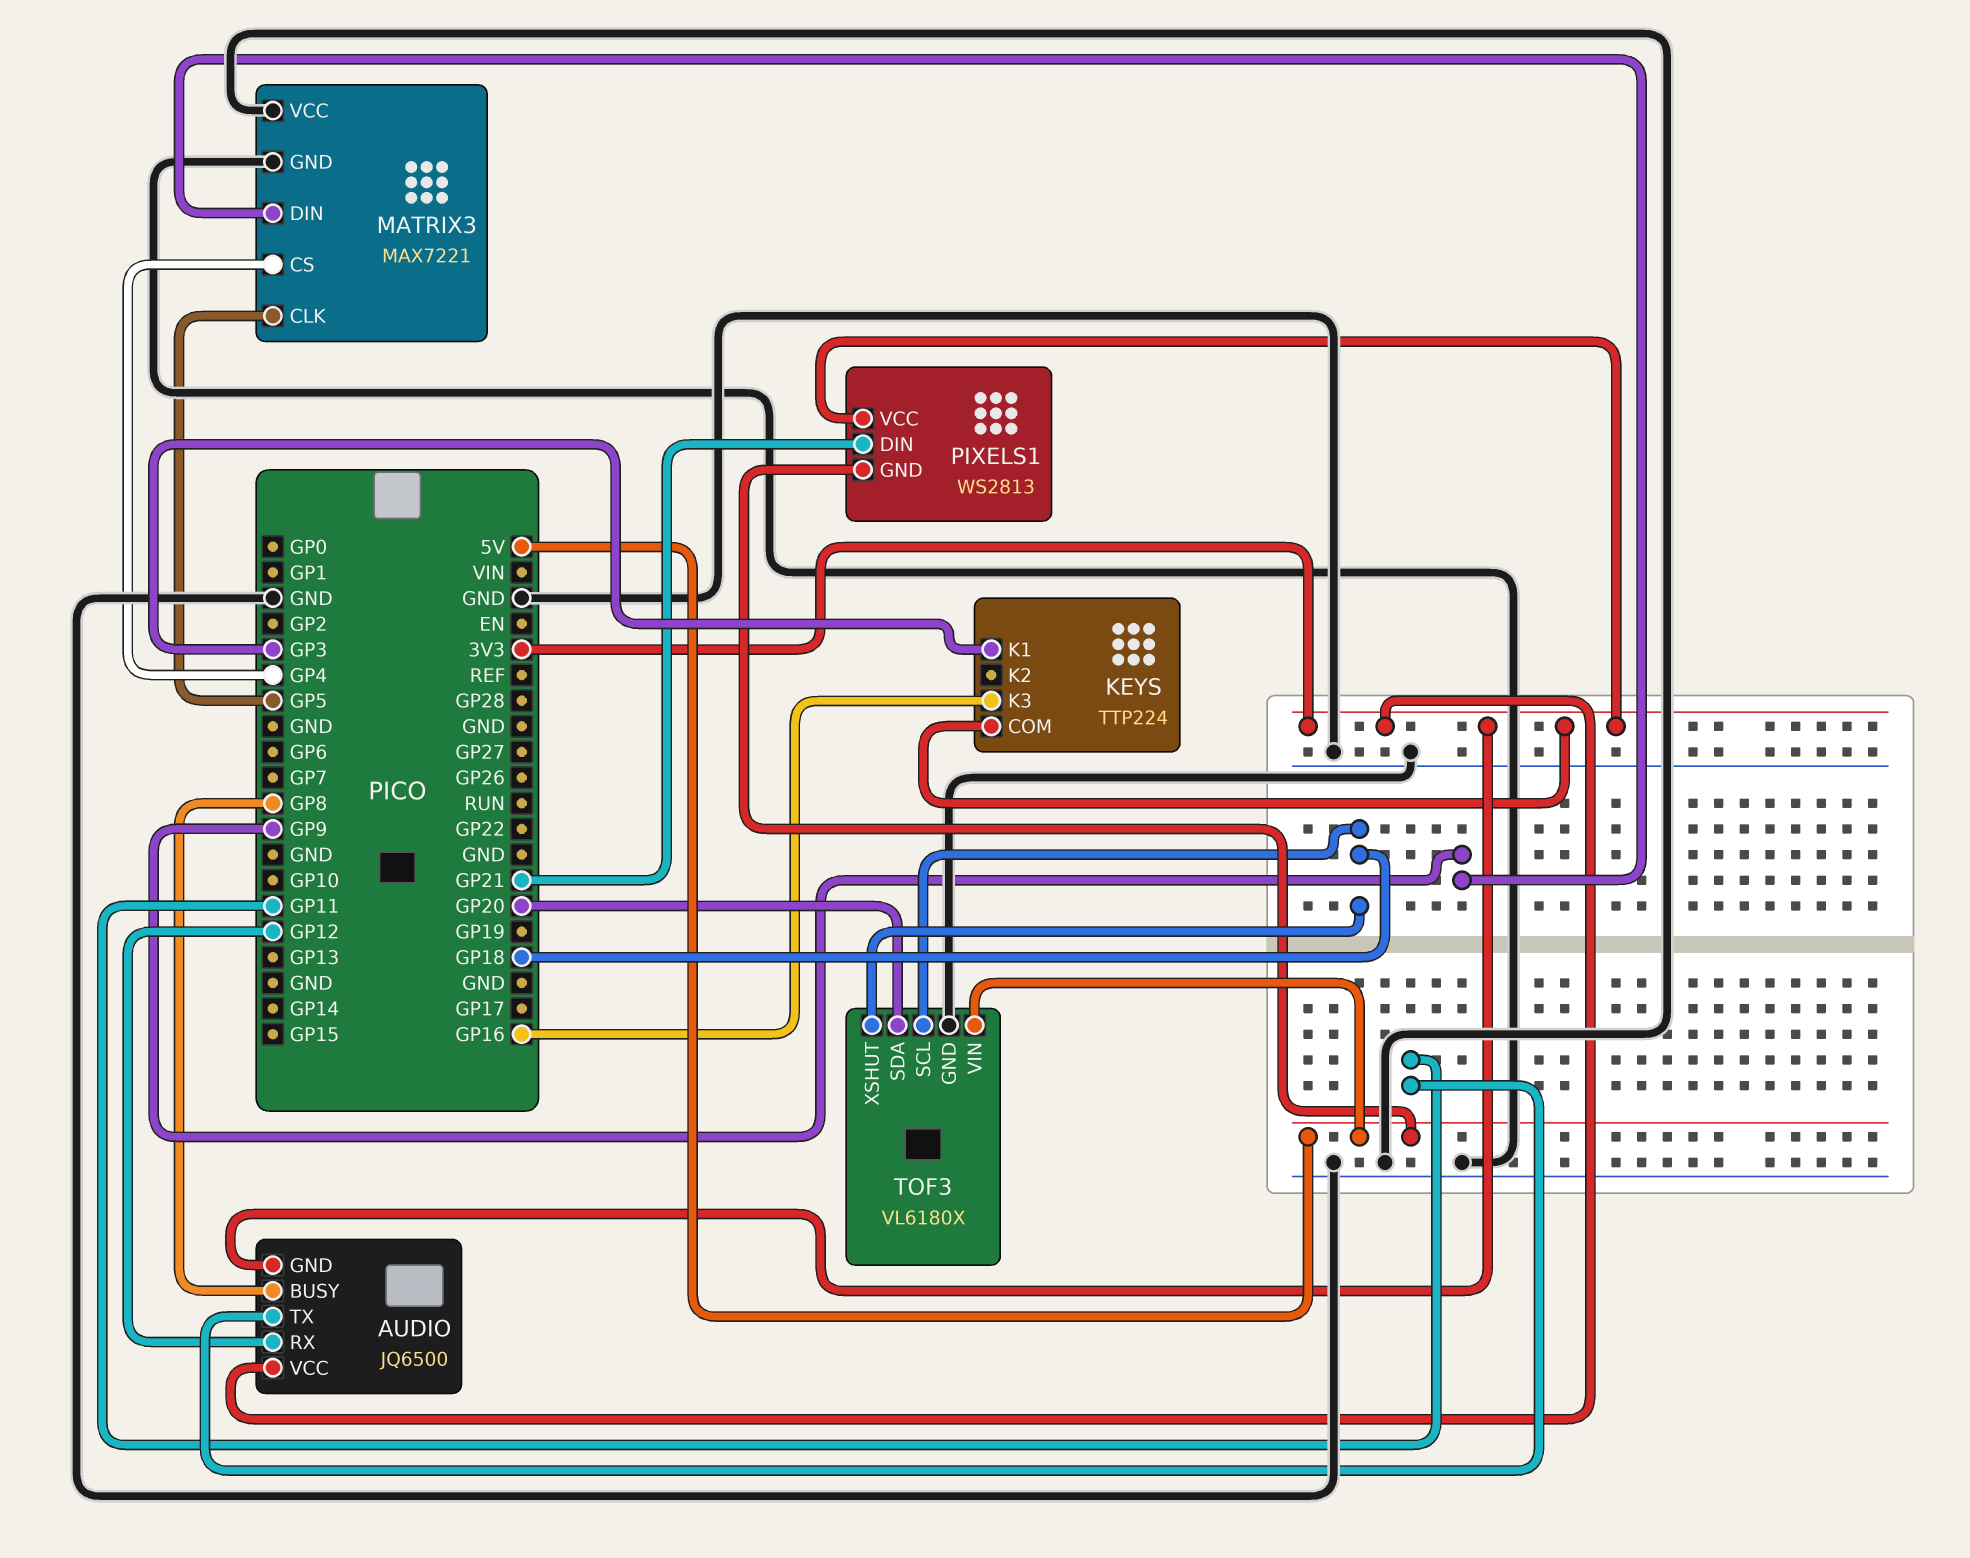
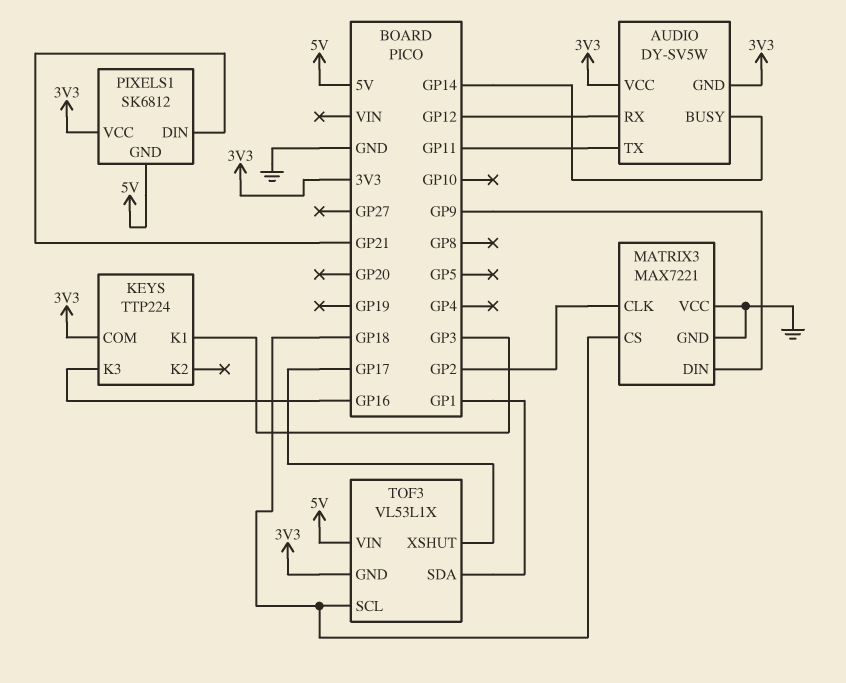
AUDIO: JQ6500 -> DY-SV5W
AUDIO pin BUSY: GP8 -> GP14
MATRIX3 pin CLK: GP5 -> GP2
MATRIX3 pin CS: GP4 -> GP18
PIXELS1: WS2813 -> SK6812
TOF3: VL6180X -> VL53L1X
TOF3 pin GND: GND -> 3V3
TOF3 pin SDA: GP20 -> GP1
TOF3 pin XSHUT: GP18 -> GP17

